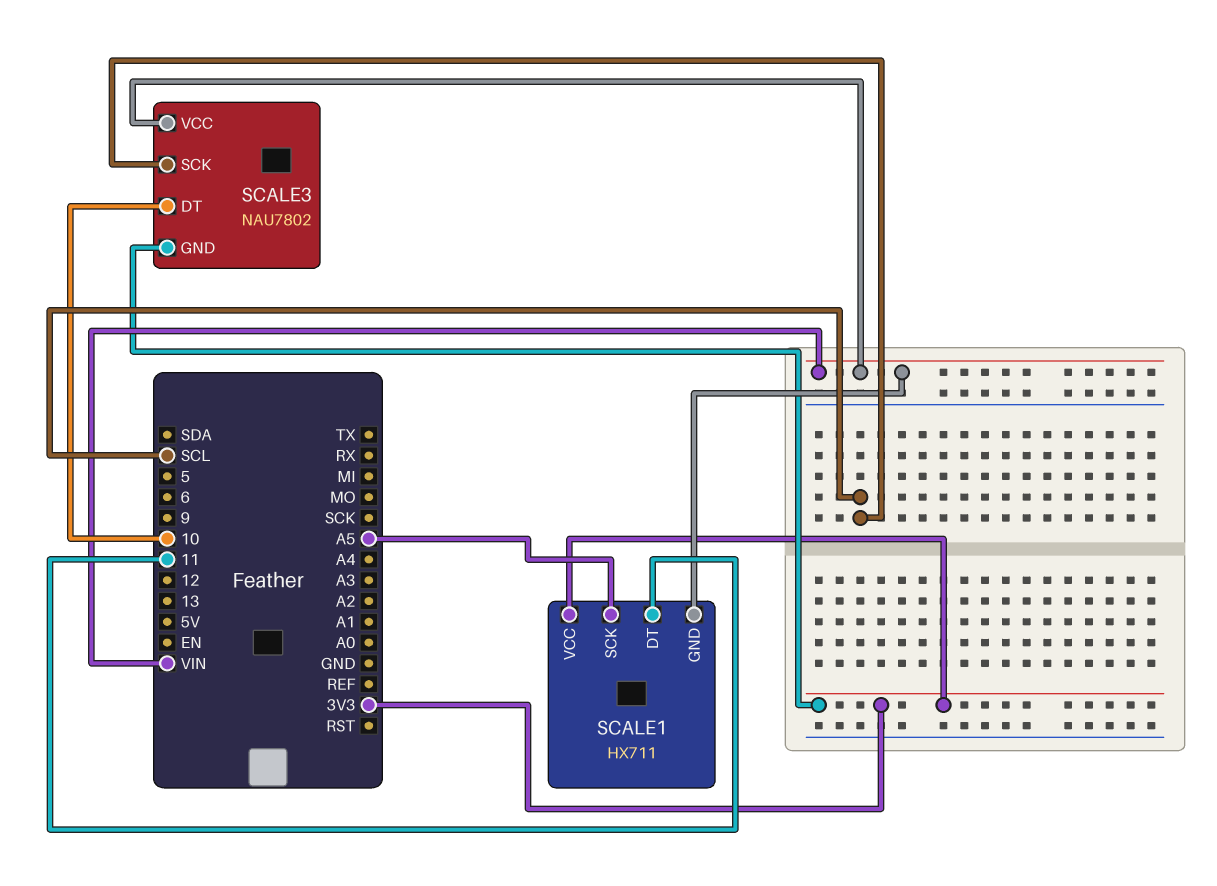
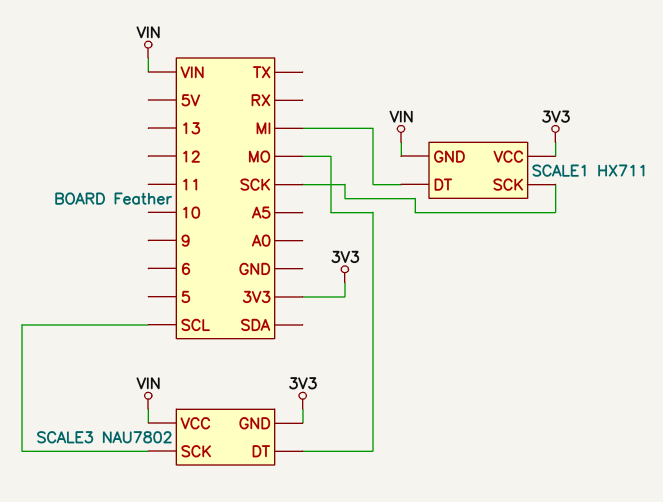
SCALE1 pin DT: 11 -> MI
SCALE1 pin SCK: A5 -> SCK
SCALE3 pin DT: 10 -> MO

